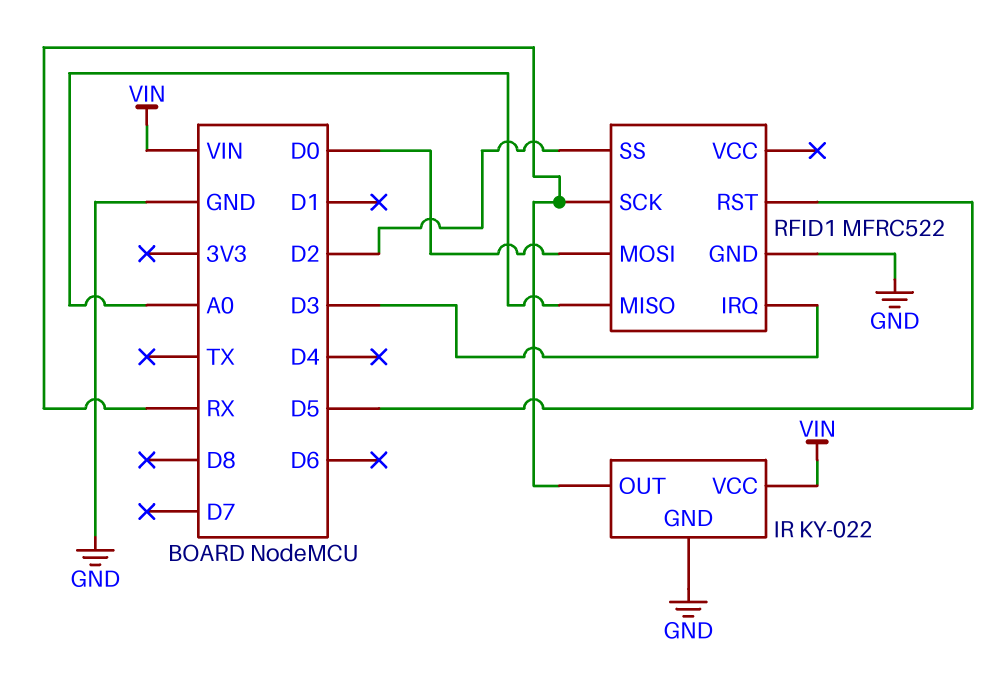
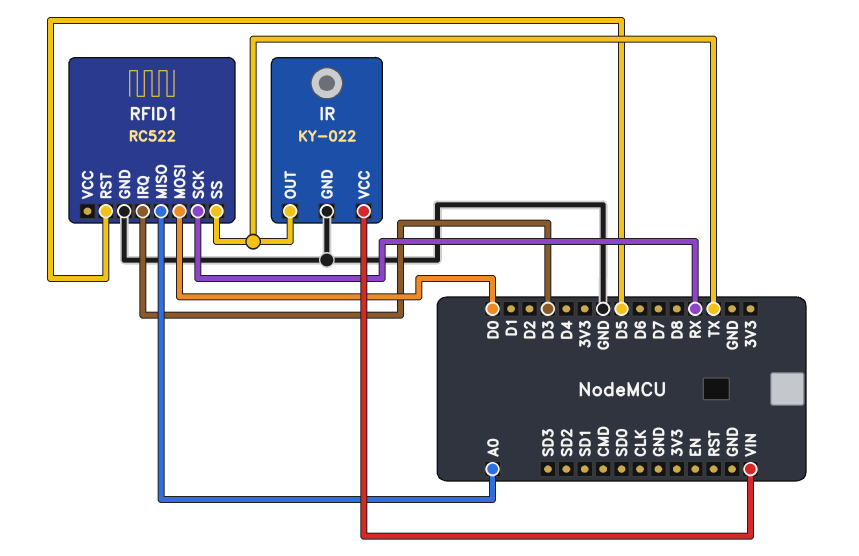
IR pin OUT: RX -> TX
RFID1: MFRC522 -> RC522
RFID1 pin SS: D2 -> TX

